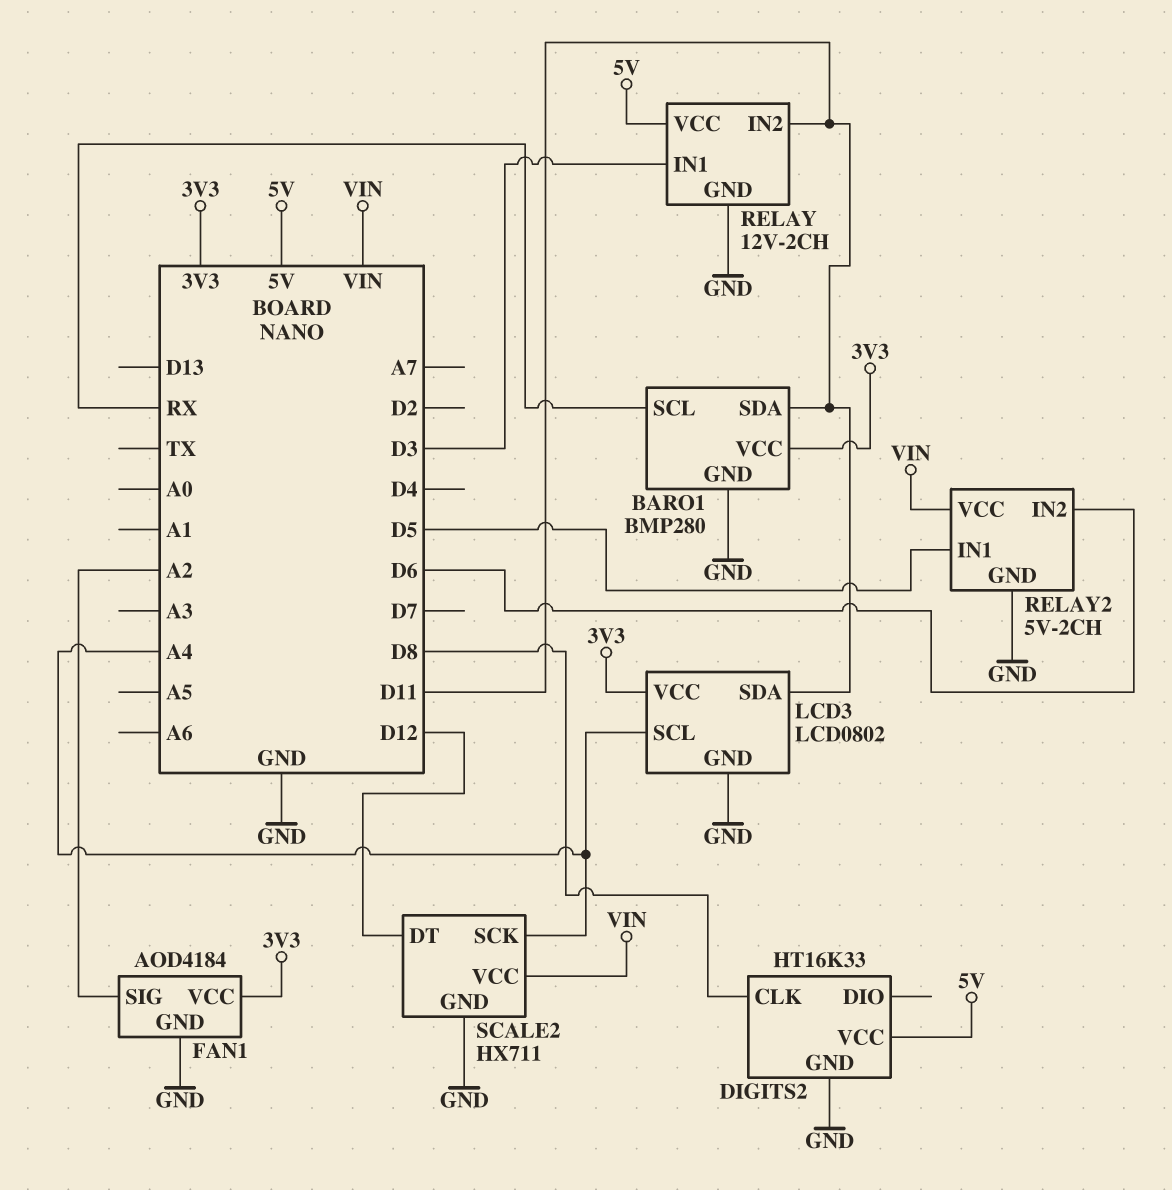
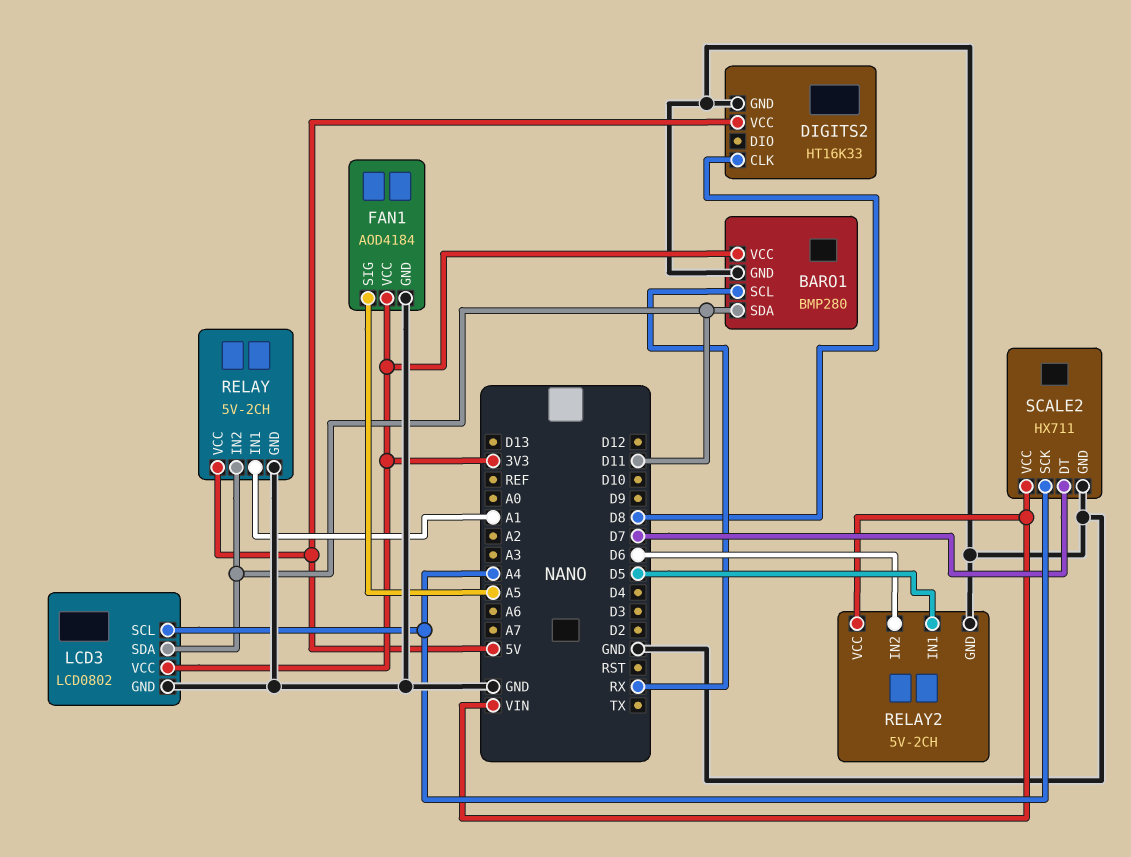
FAN1 pin SIG: A2 -> A5
RELAY: 12V-2CH -> 5V-2CH
RELAY pin IN1: D3 -> A1
SCALE2 pin DT: D12 -> D7

